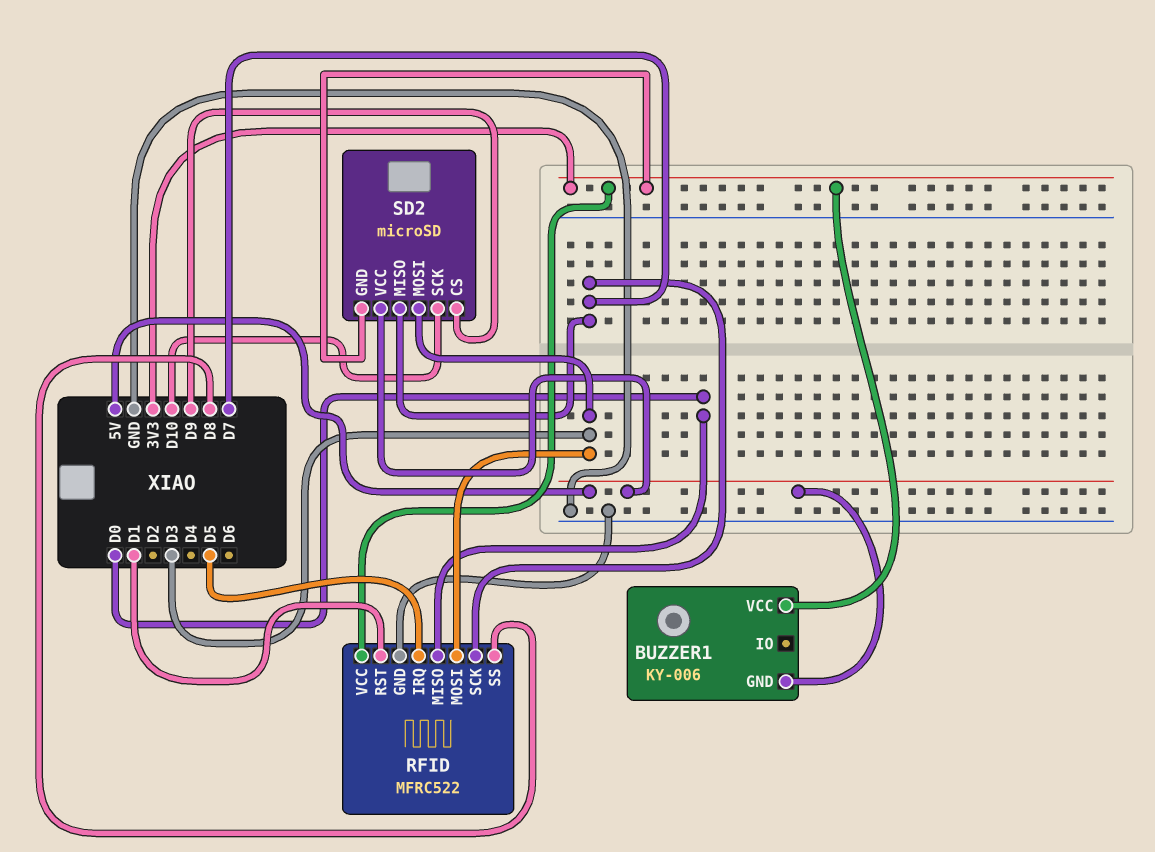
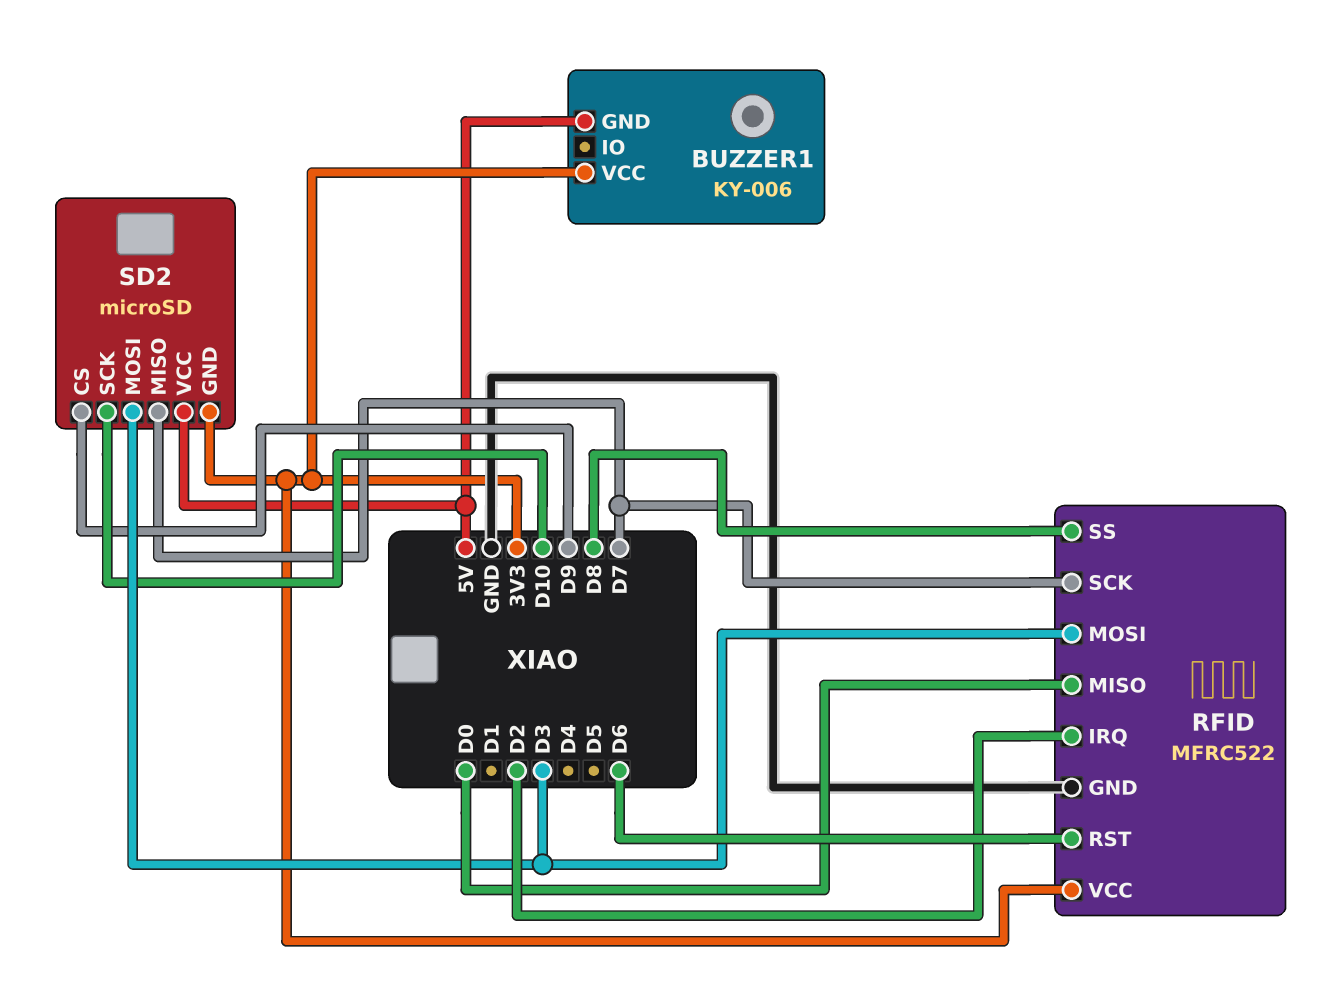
RFID pin IRQ: D5 -> D2
RFID pin RST: D1 -> D6

